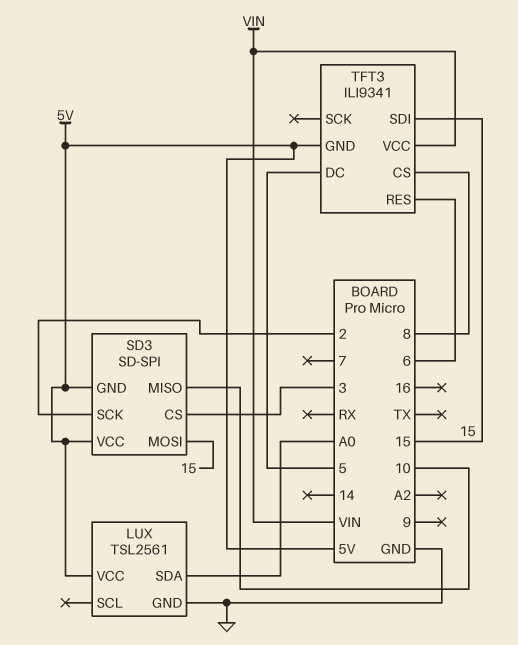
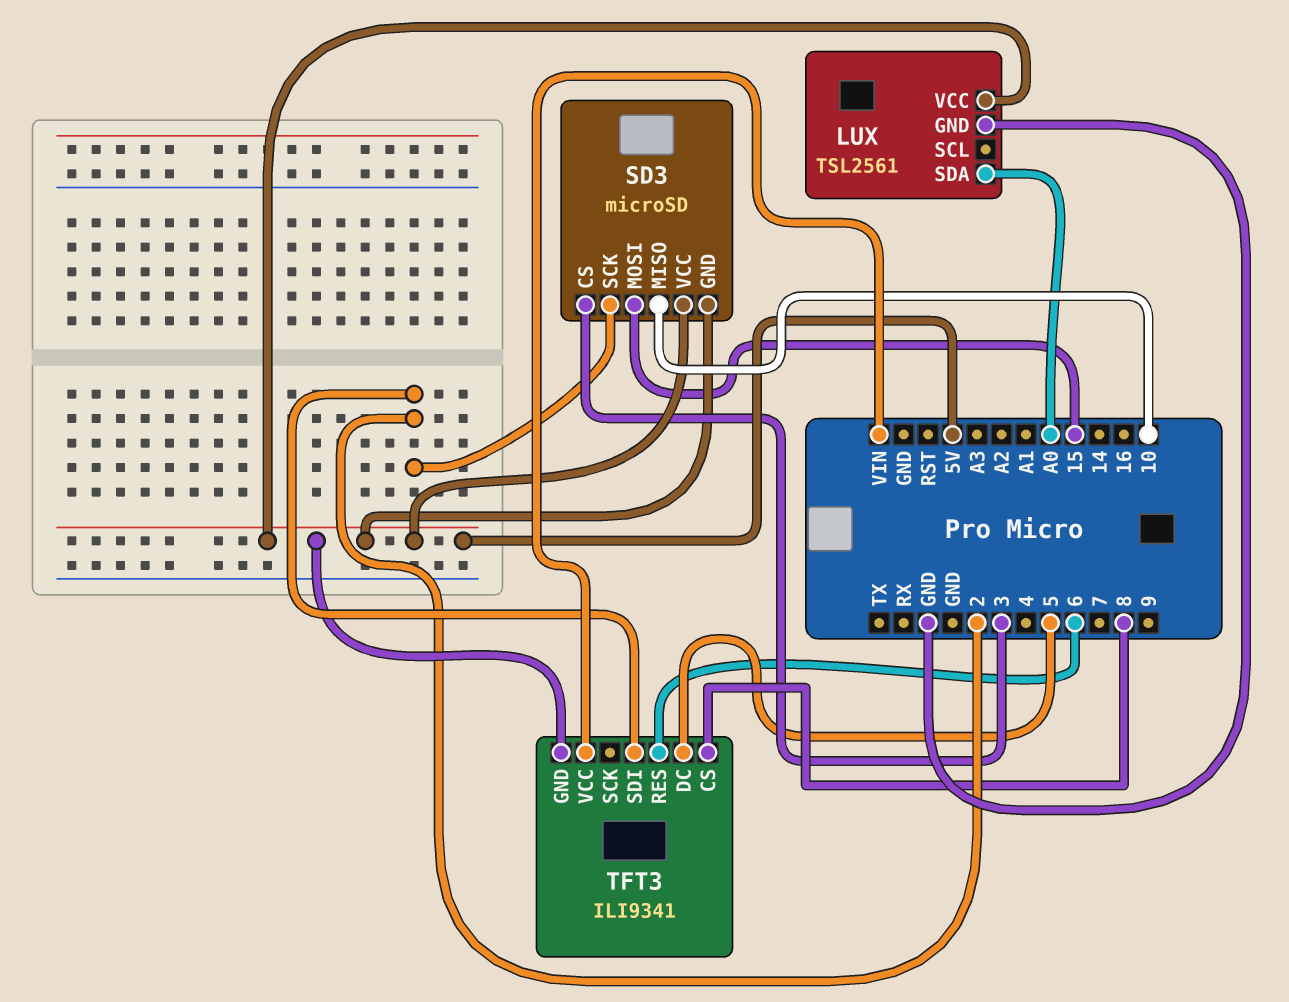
SD3: SD-SPI -> microSD
TFT3 pin SDI: 15 -> 2

